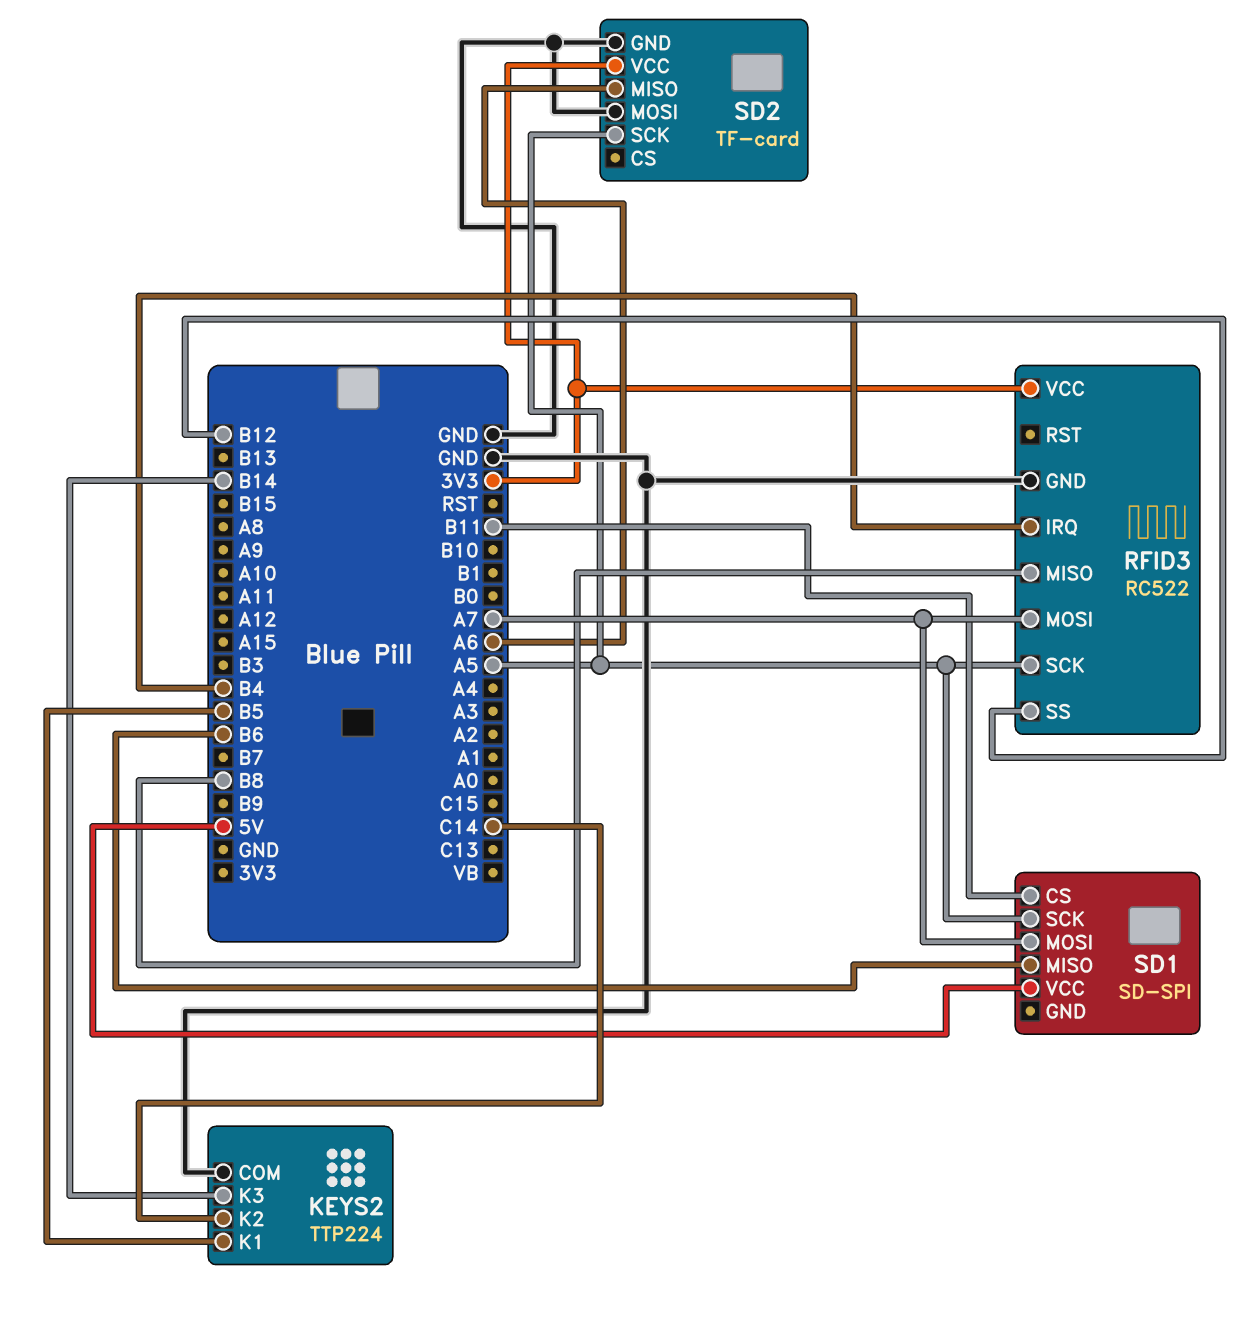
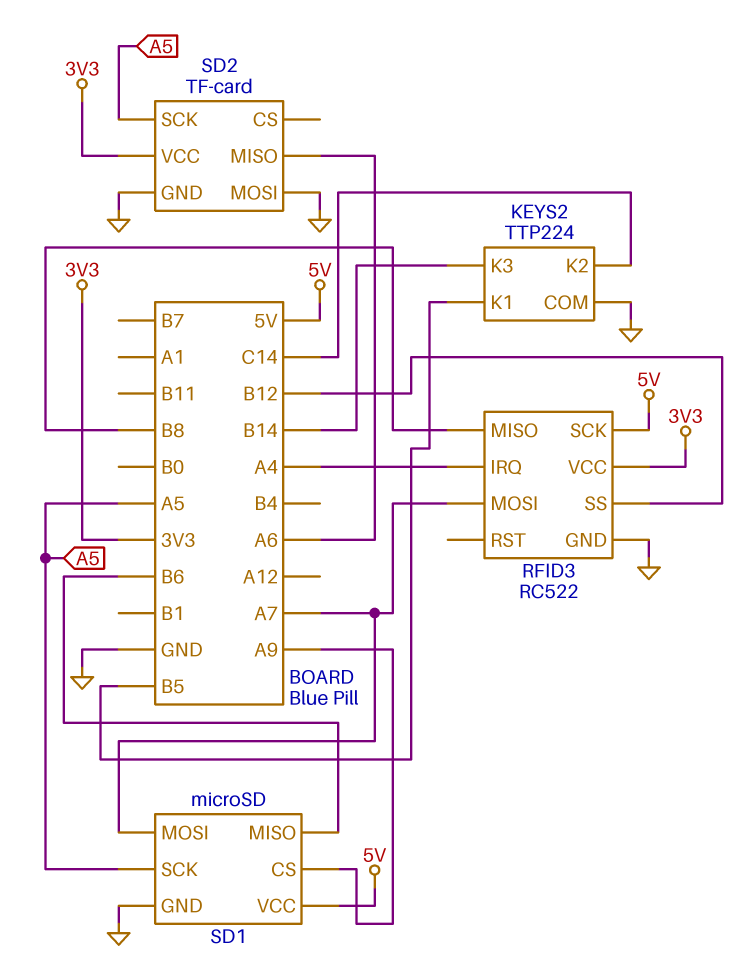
RFID3 pin IRQ: B4 -> A4
RFID3 pin SCK: A5 -> 5V
SD1: SD-SPI -> microSD
SD1 pin CS: B11 -> A9
SD1 pin GND: none -> GND

